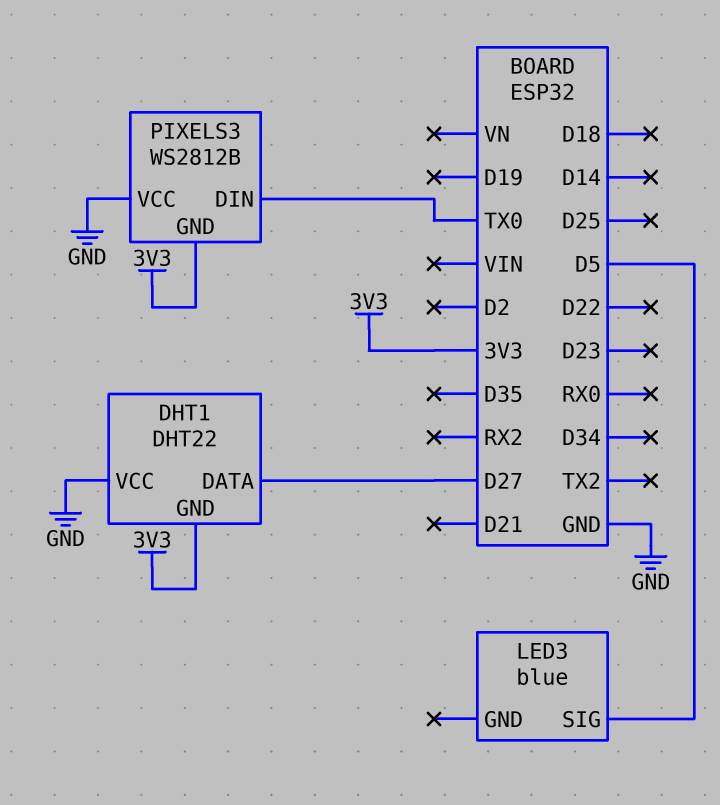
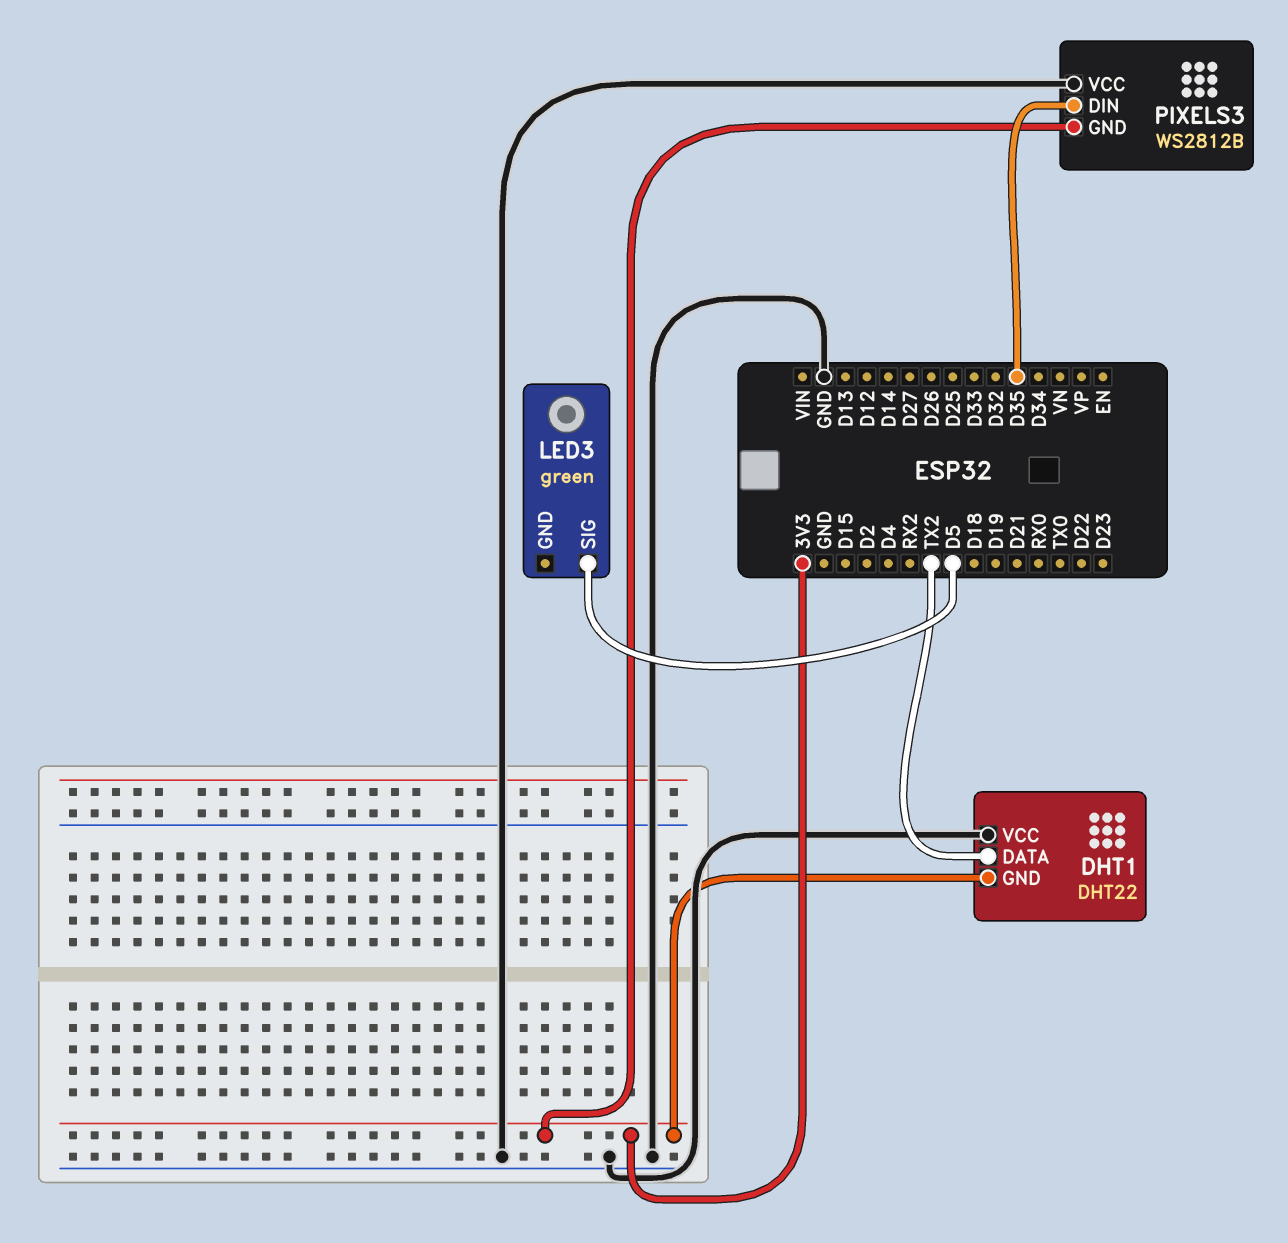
DHT1 pin DATA: D27 -> TX2
LED3: blue -> green
PIXELS3 pin DIN: TX0 -> D35

